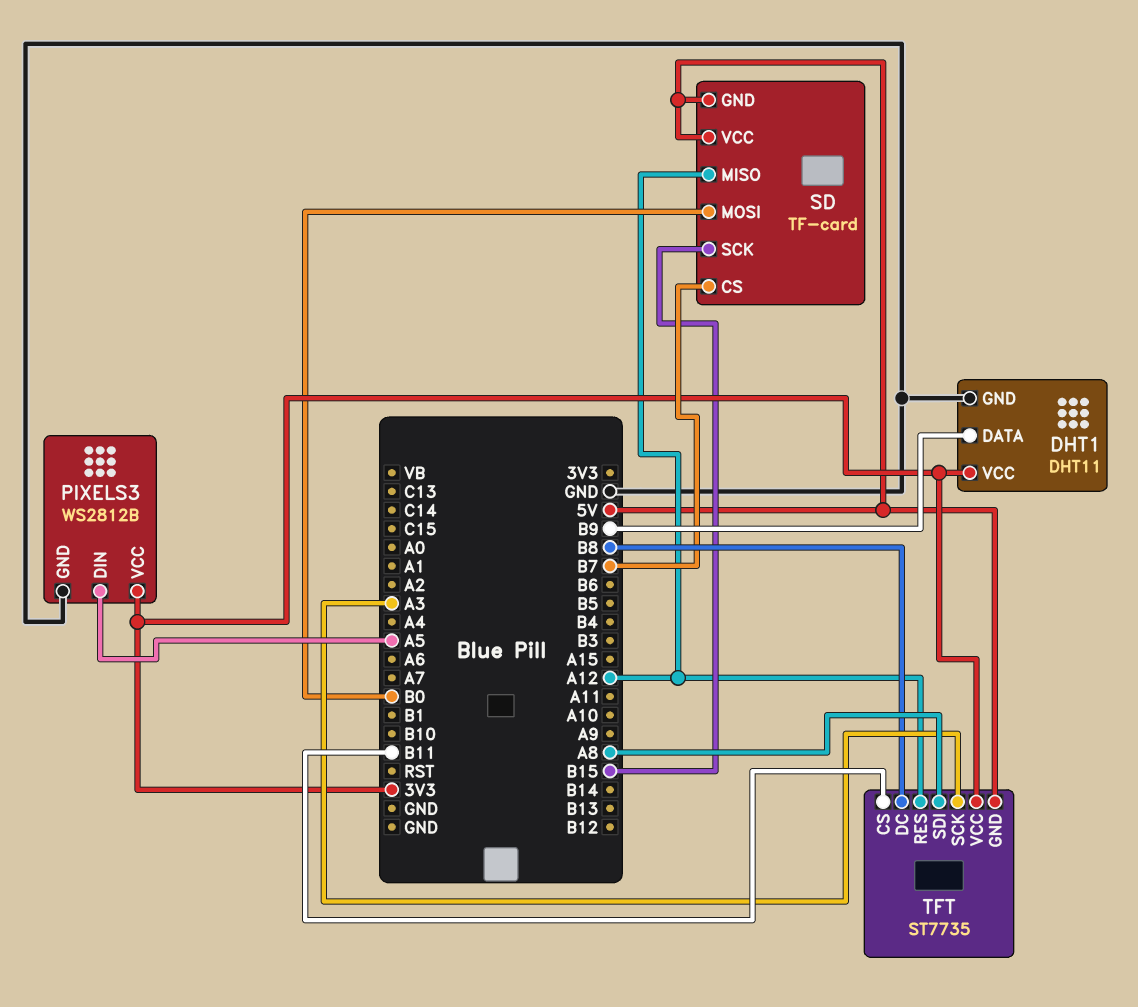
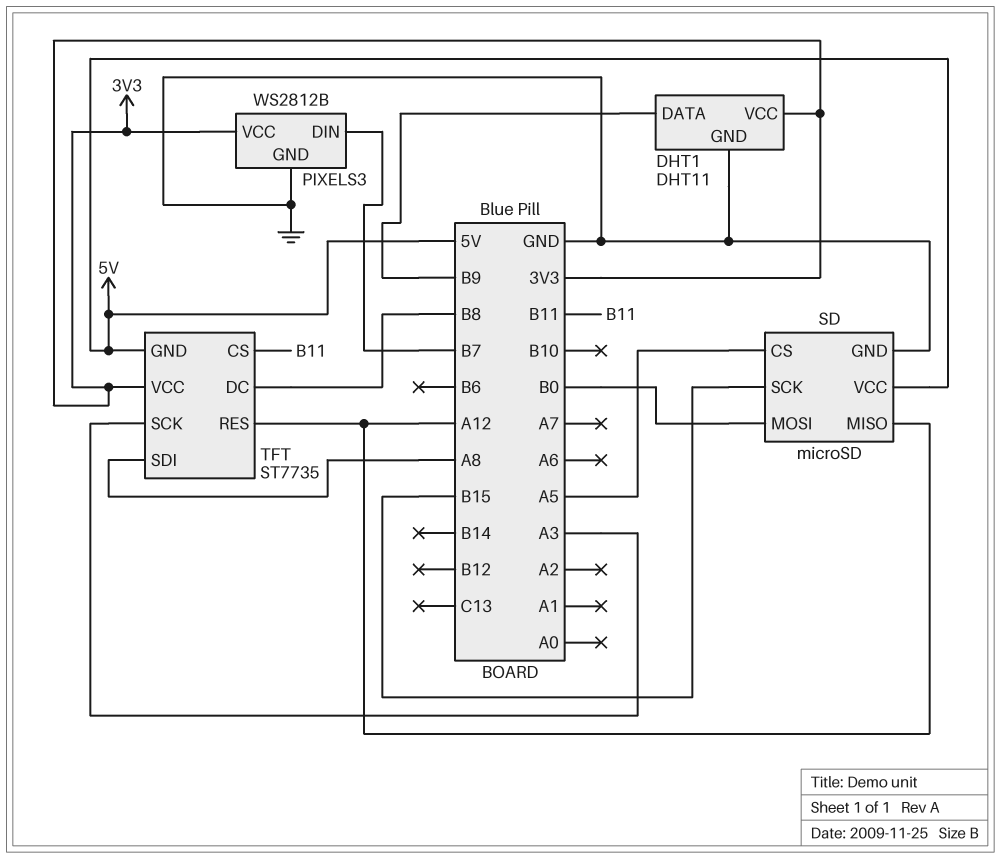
PIXELS3 pin DIN: A5 -> B7
SD: TF-card -> microSD
SD pin CS: B7 -> A5
SD pin GND: 5V -> GND

